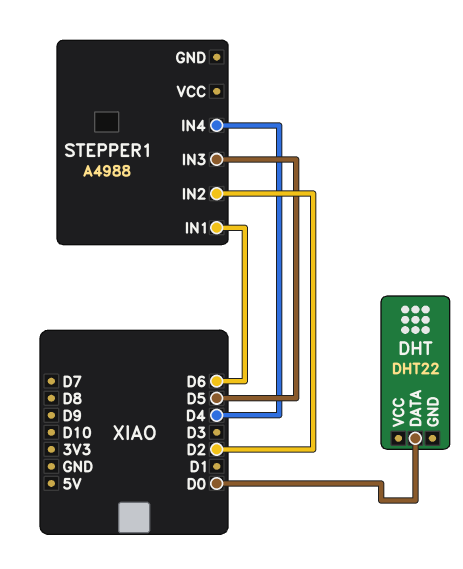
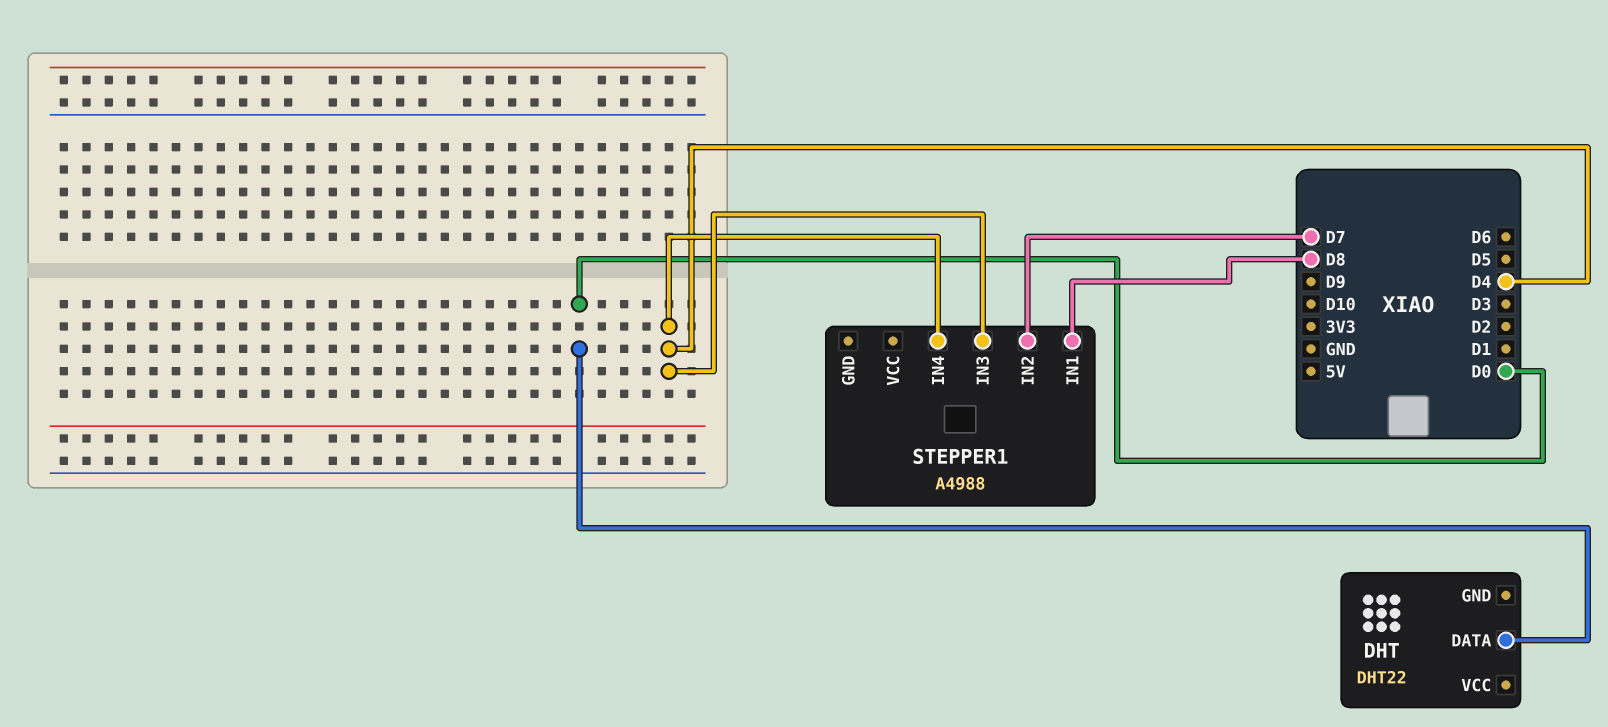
STEPPER1 pin IN1: D6 -> D8
STEPPER1 pin IN2: D2 -> D7
STEPPER1 pin IN3: D5 -> D4

